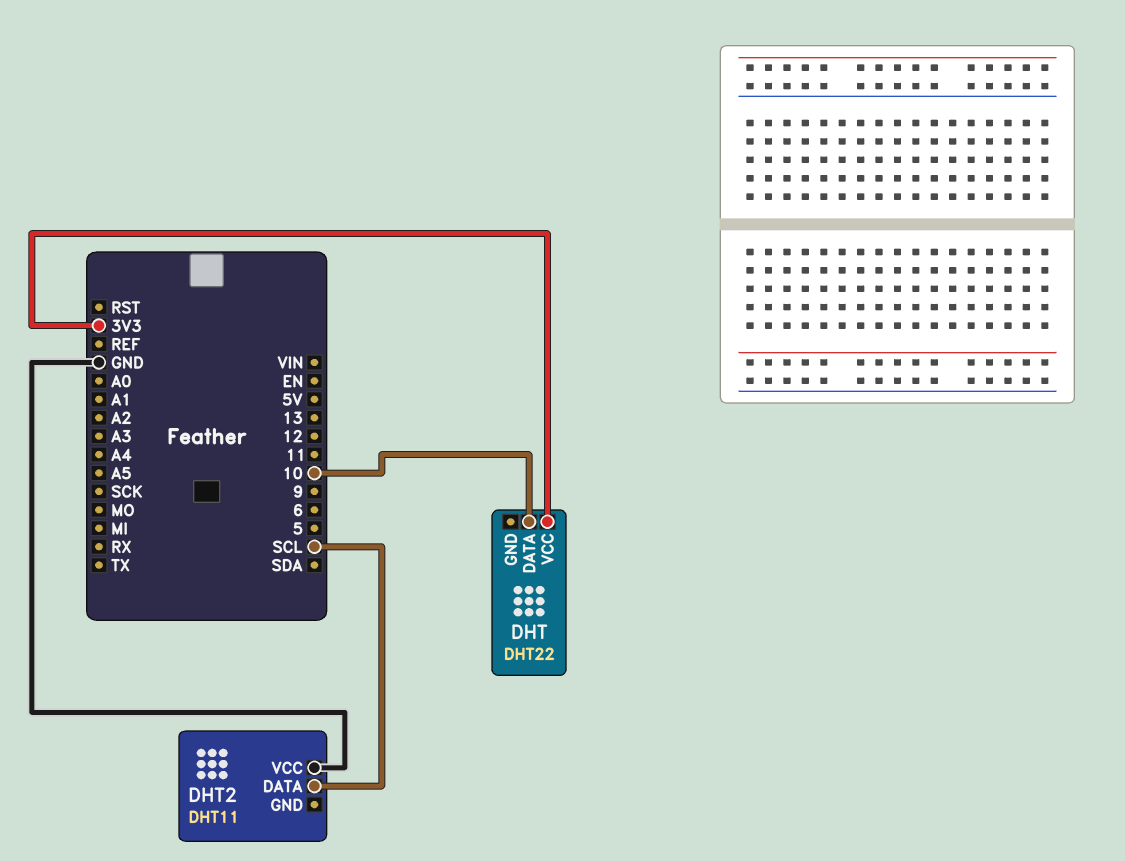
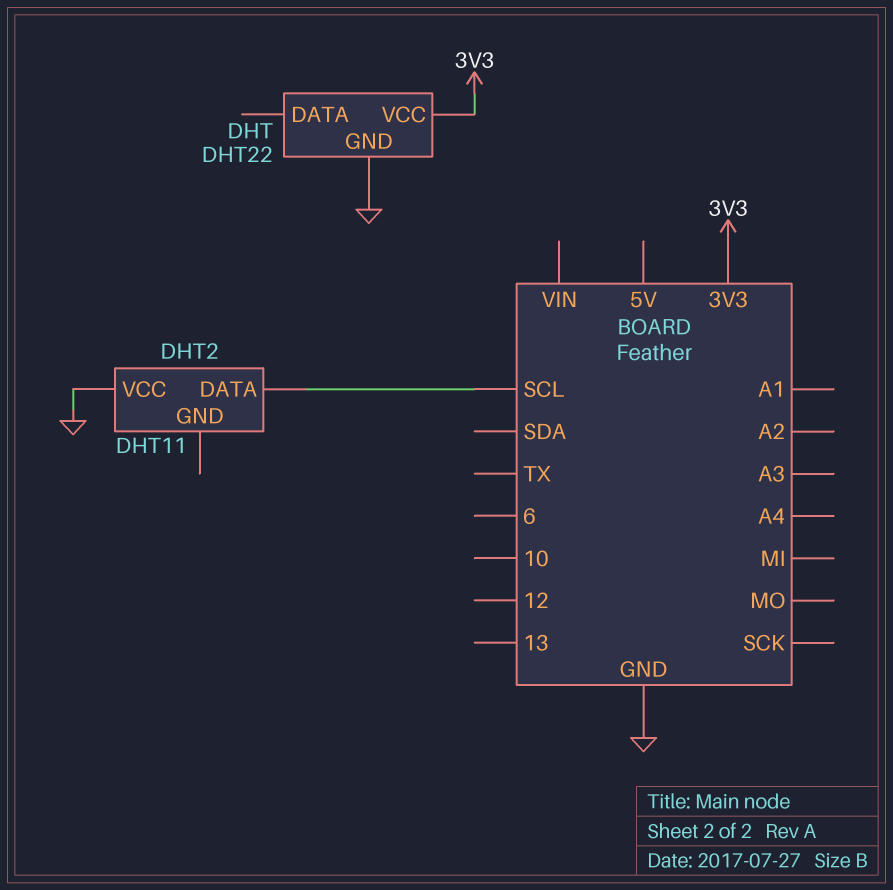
DHT pin DATA: 10 -> none
DHT pin GND: none -> GND

